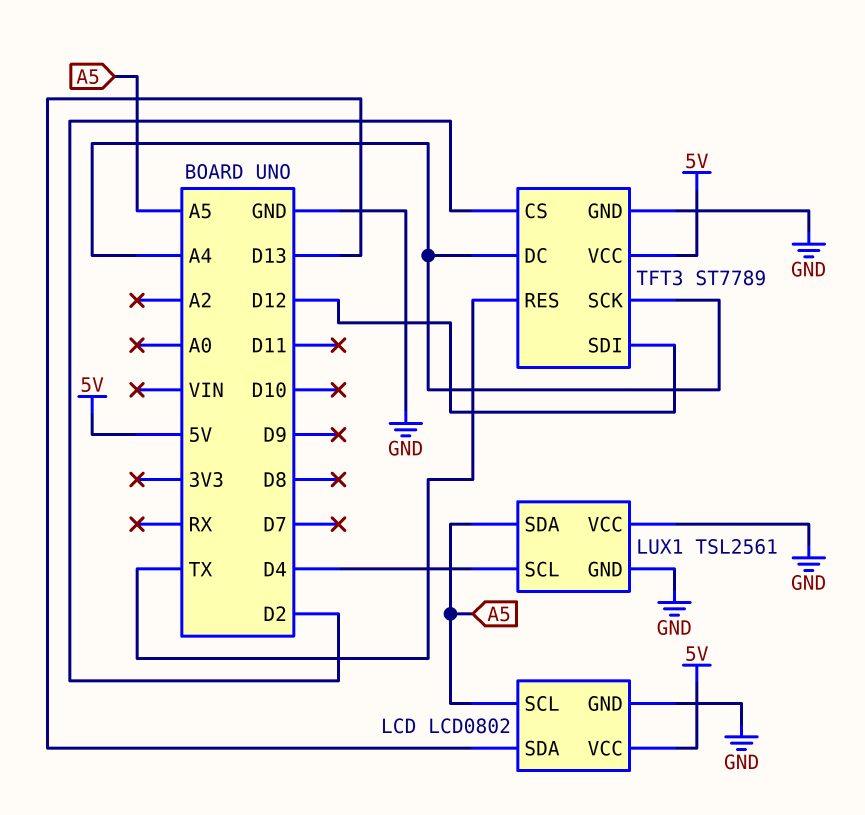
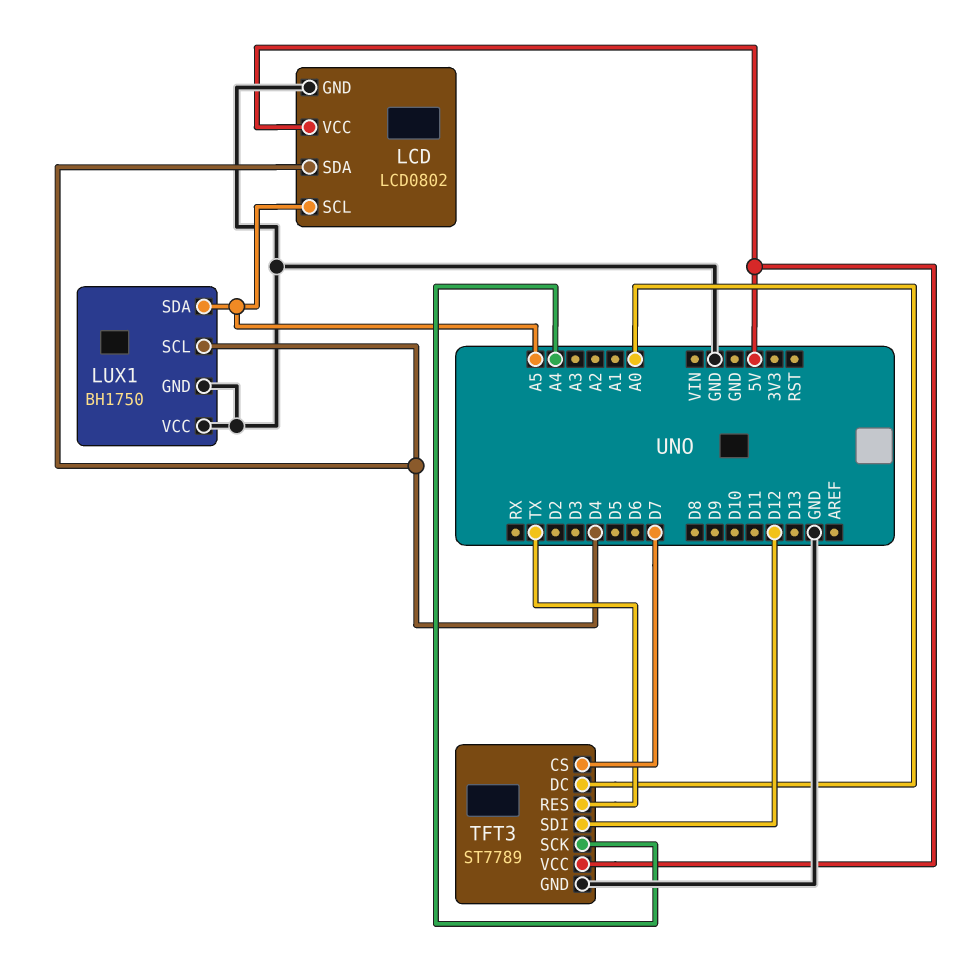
LCD pin SDA: D13 -> D4
LUX1: TSL2561 -> BH1750
TFT3 pin CS: D2 -> D7
TFT3 pin DC: A4 -> A0

